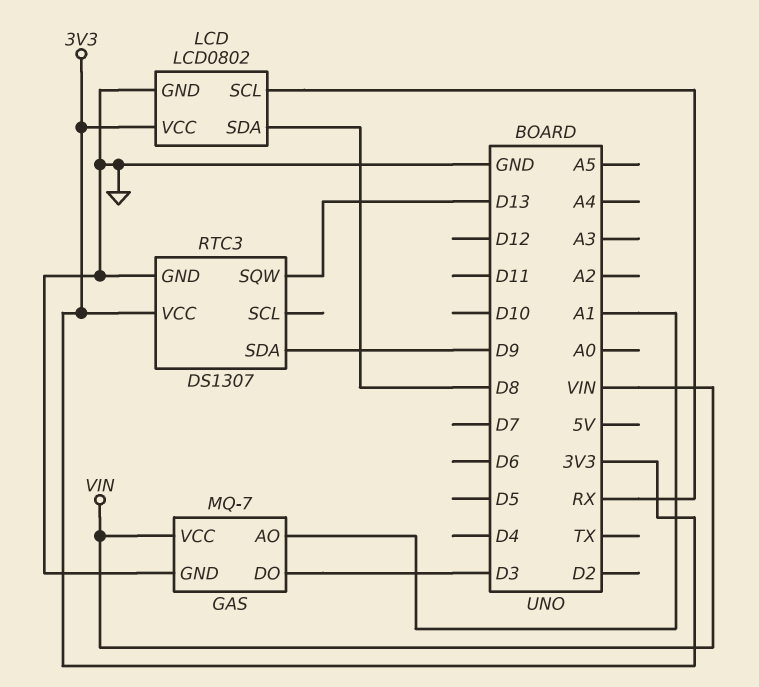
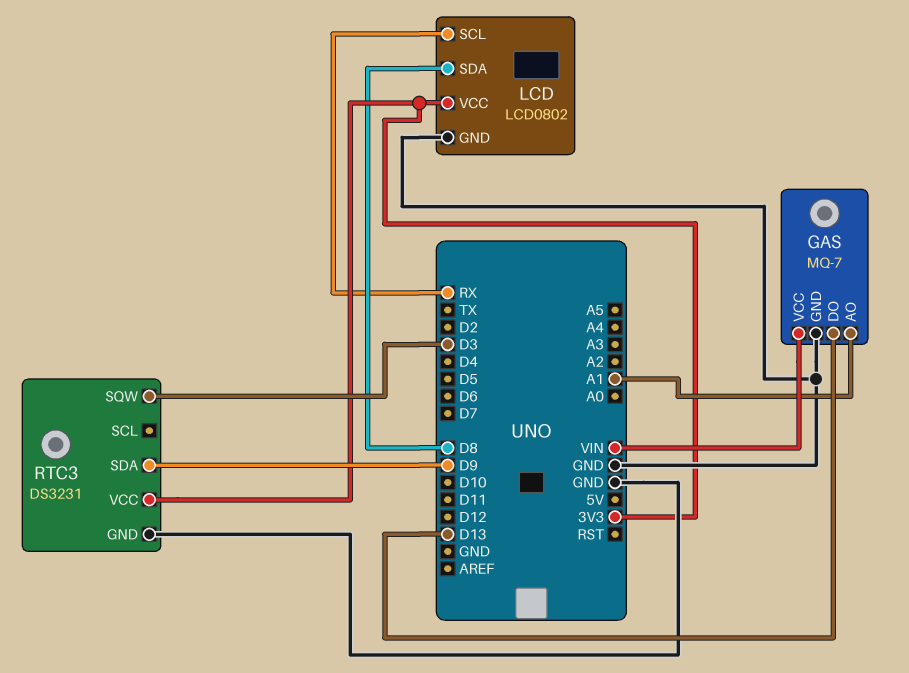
GAS pin DO: D3 -> D13
RTC3: DS1307 -> DS3231
RTC3 pin SQW: D13 -> D3

